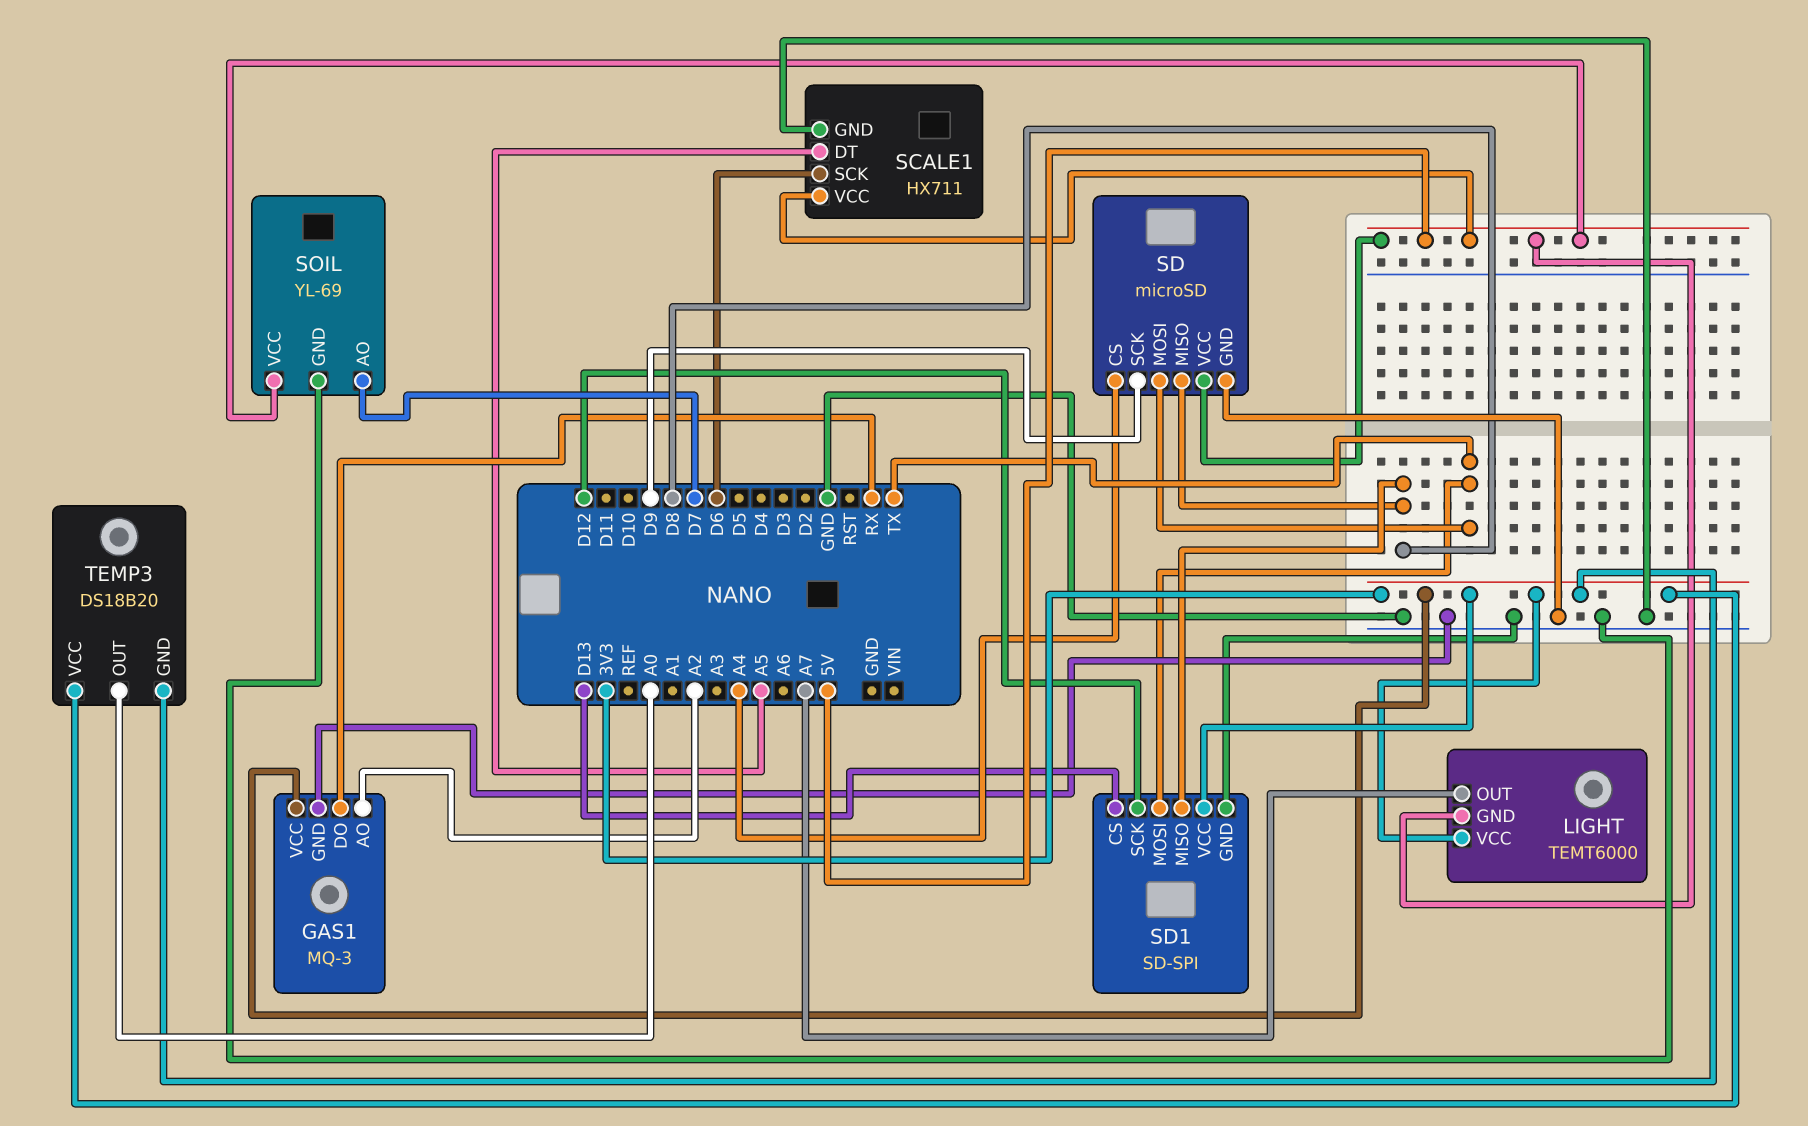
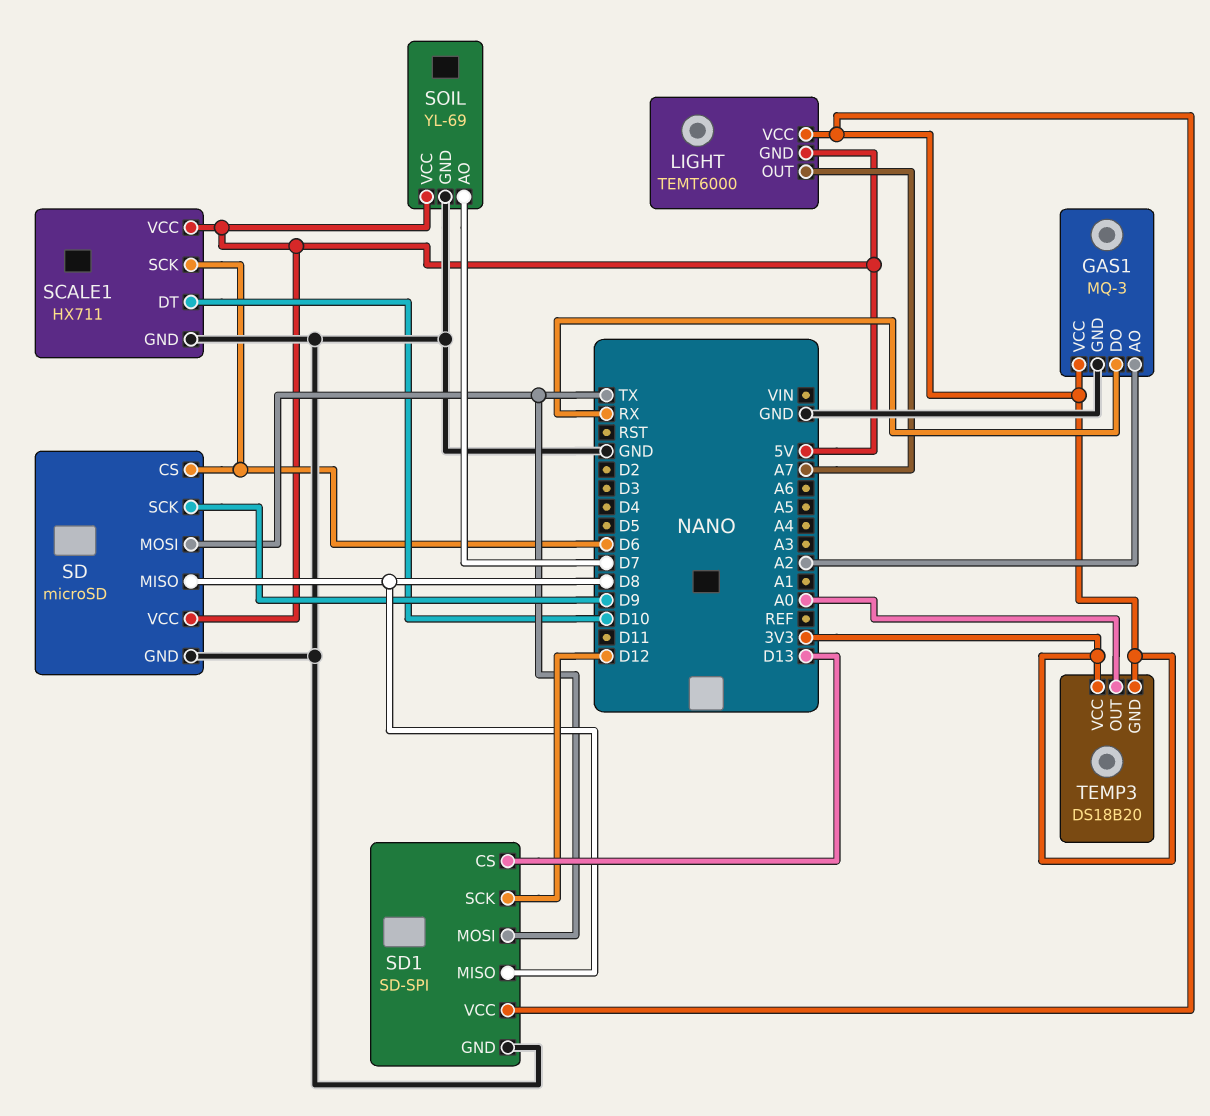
SCALE1 pin DT: A5 -> D10
SD pin CS: A4 -> D6

